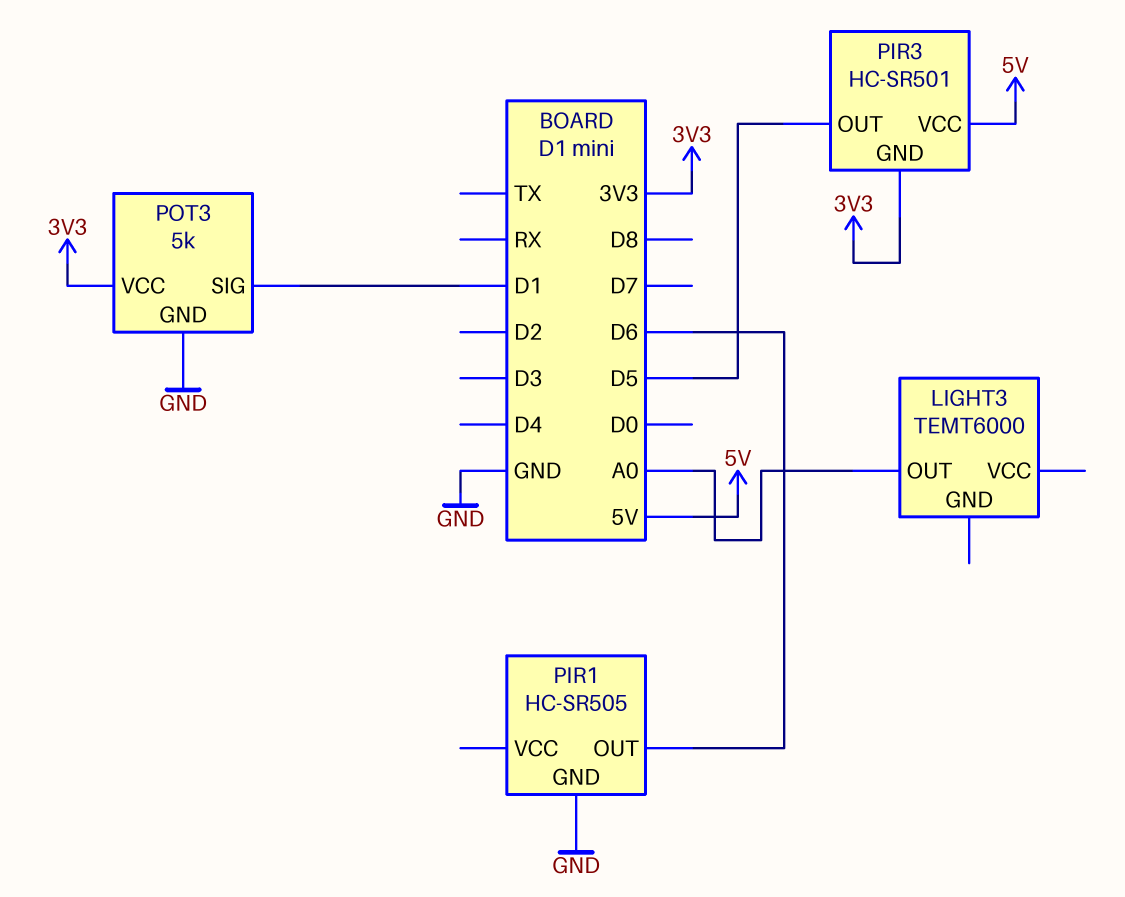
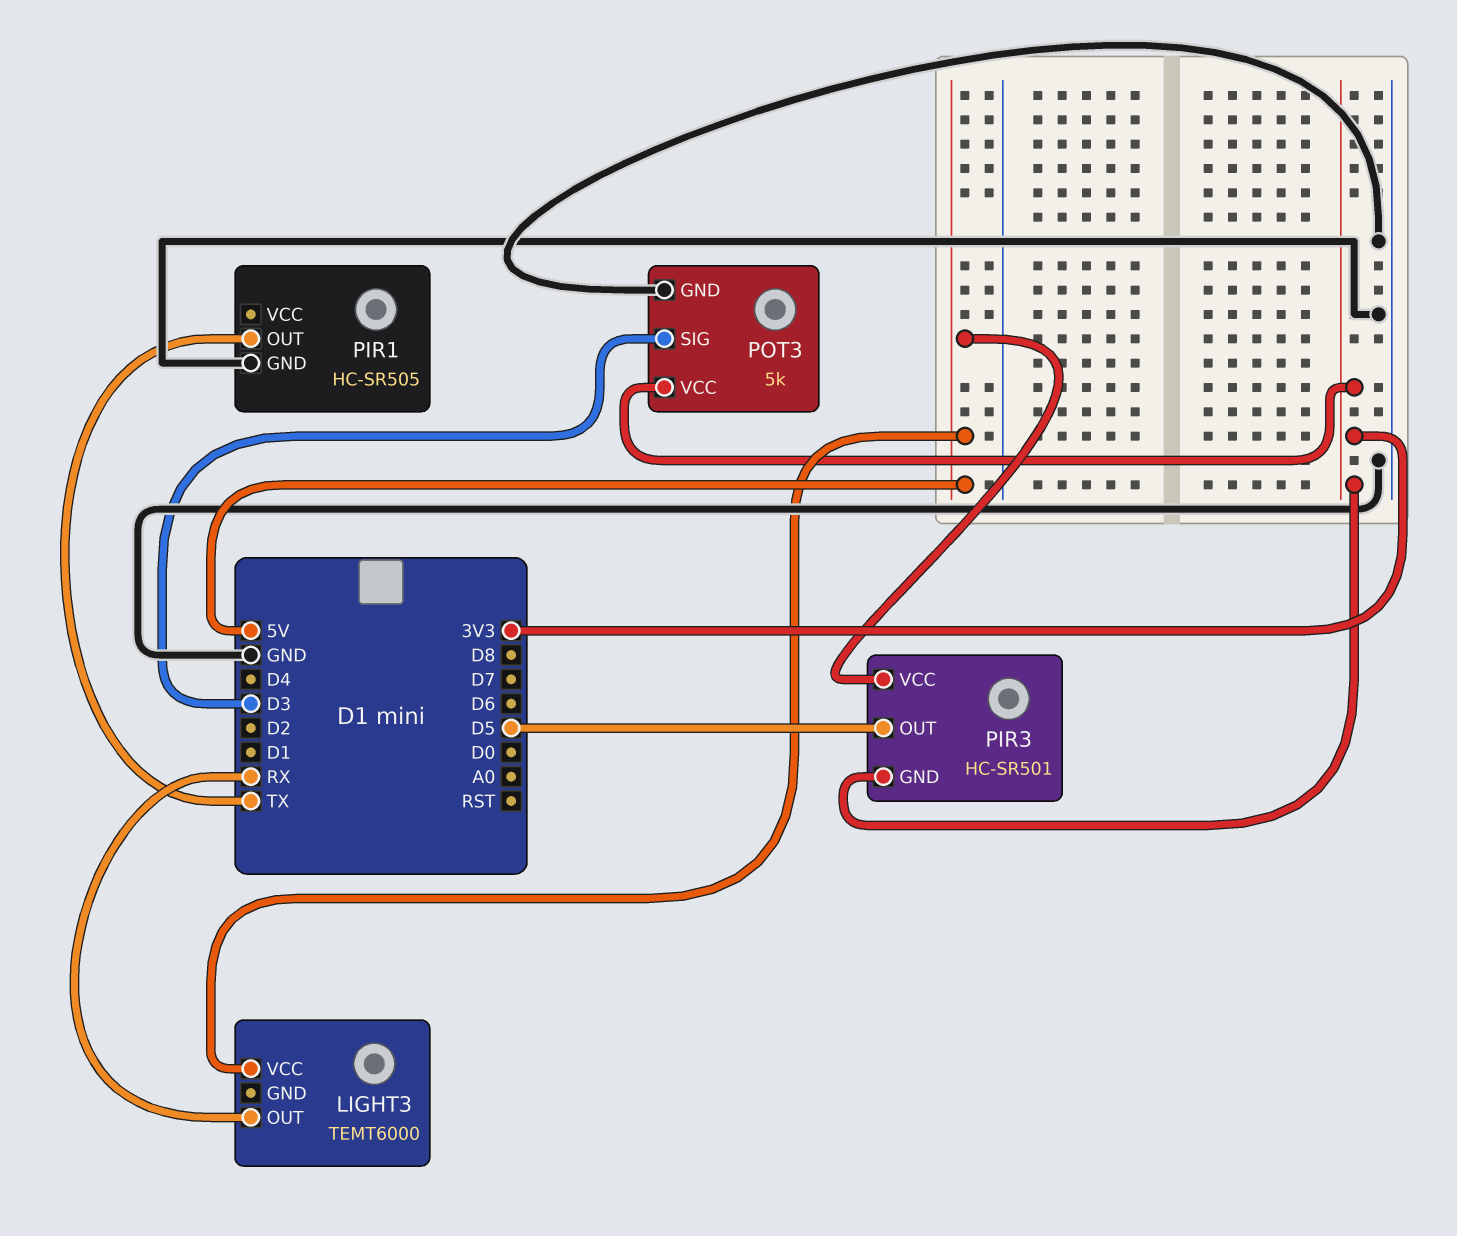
LIGHT3 pin OUT: A0 -> RX
LIGHT3 pin VCC: none -> 5V
PIR1 pin OUT: D6 -> TX
POT3 pin SIG: D1 -> D3

